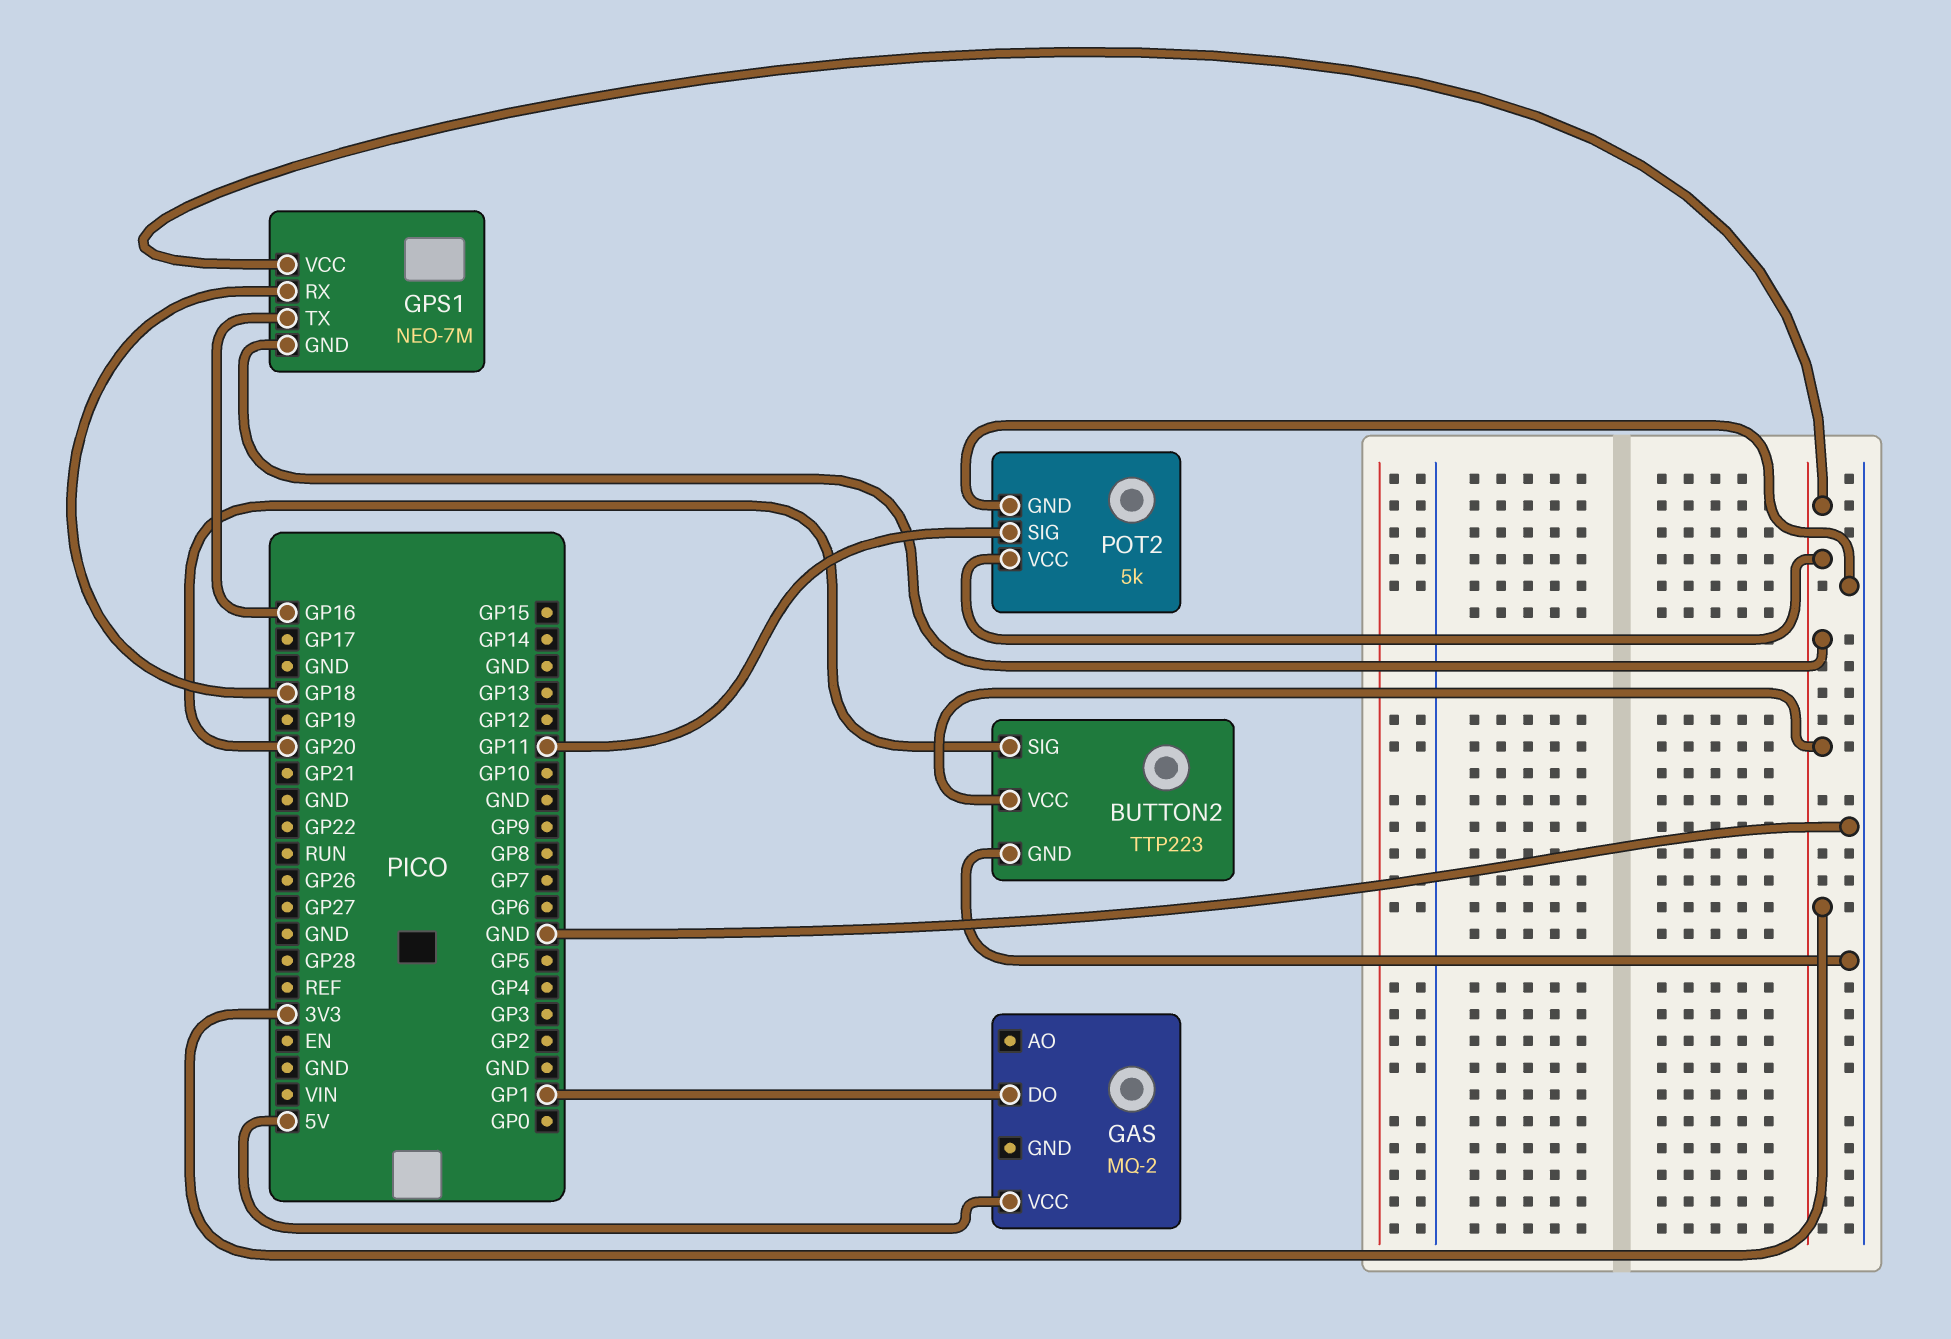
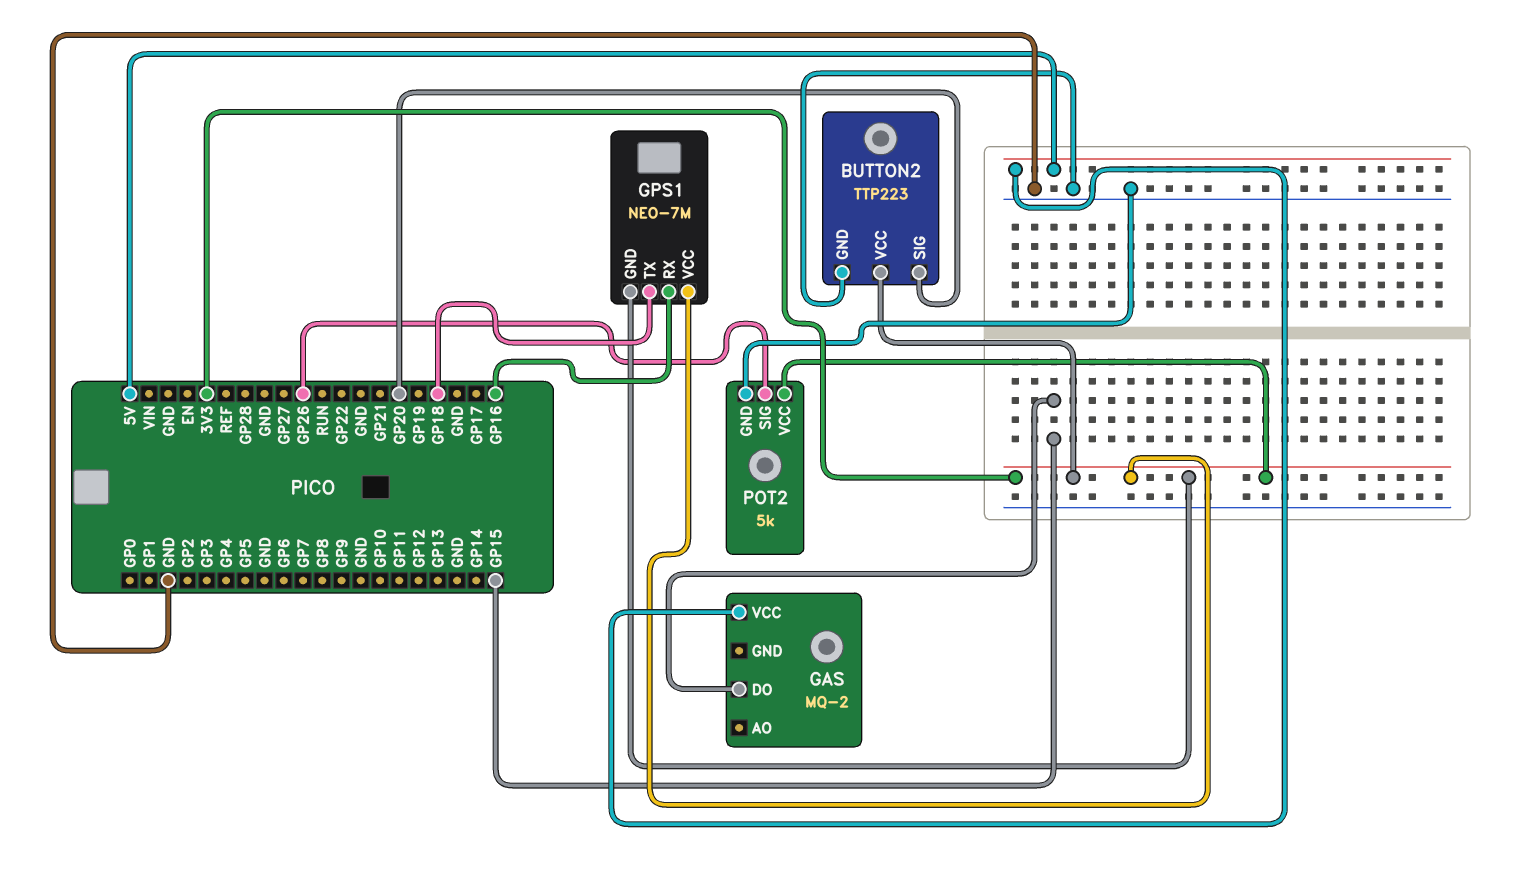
GAS pin DO: GP1 -> GP15
GPS1 pin RX: GP18 -> GP16
GPS1 pin TX: GP16 -> GP18
POT2 pin SIG: GP11 -> GP26

